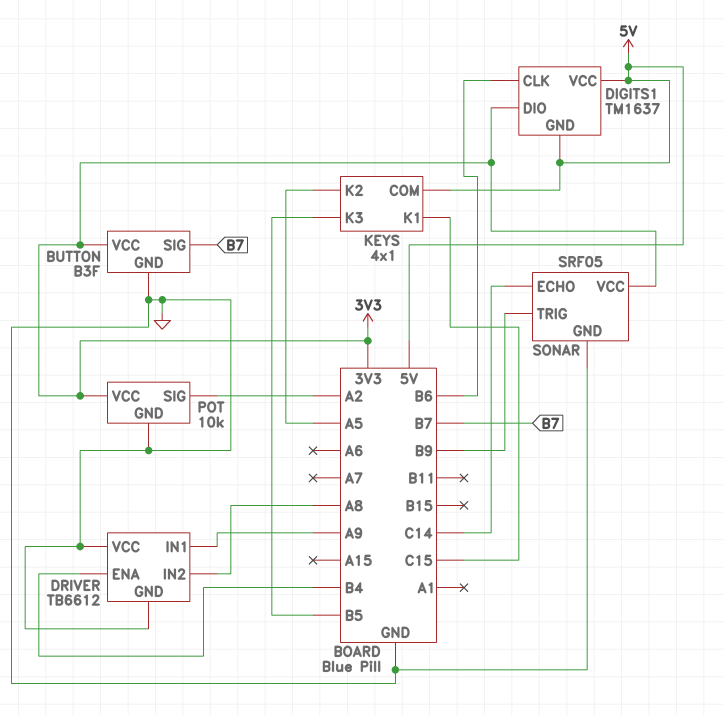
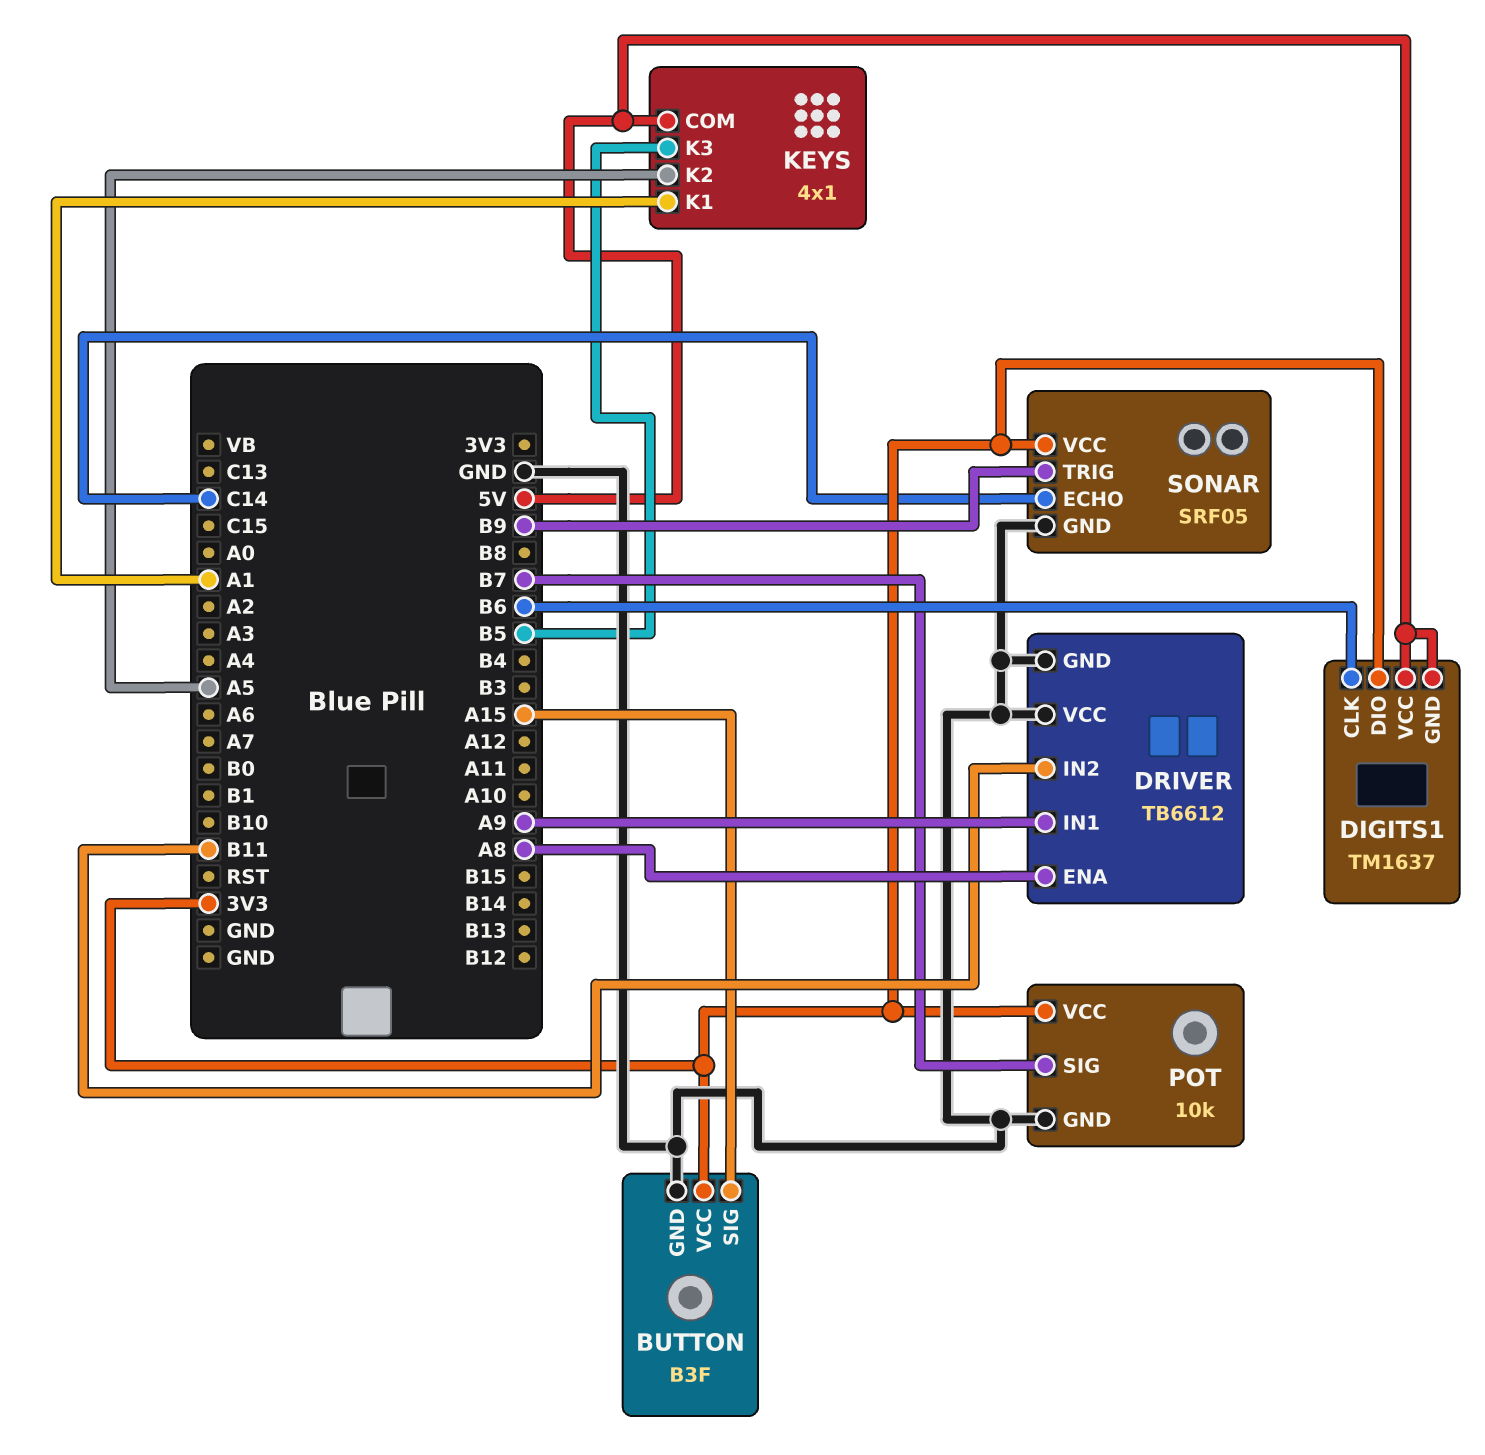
BUTTON pin SIG: B7 -> A15
DRIVER pin ENA: B4 -> A8
DRIVER pin IN2: A8 -> B11
KEYS pin K1: C15 -> A1
POT pin SIG: A2 -> B7

